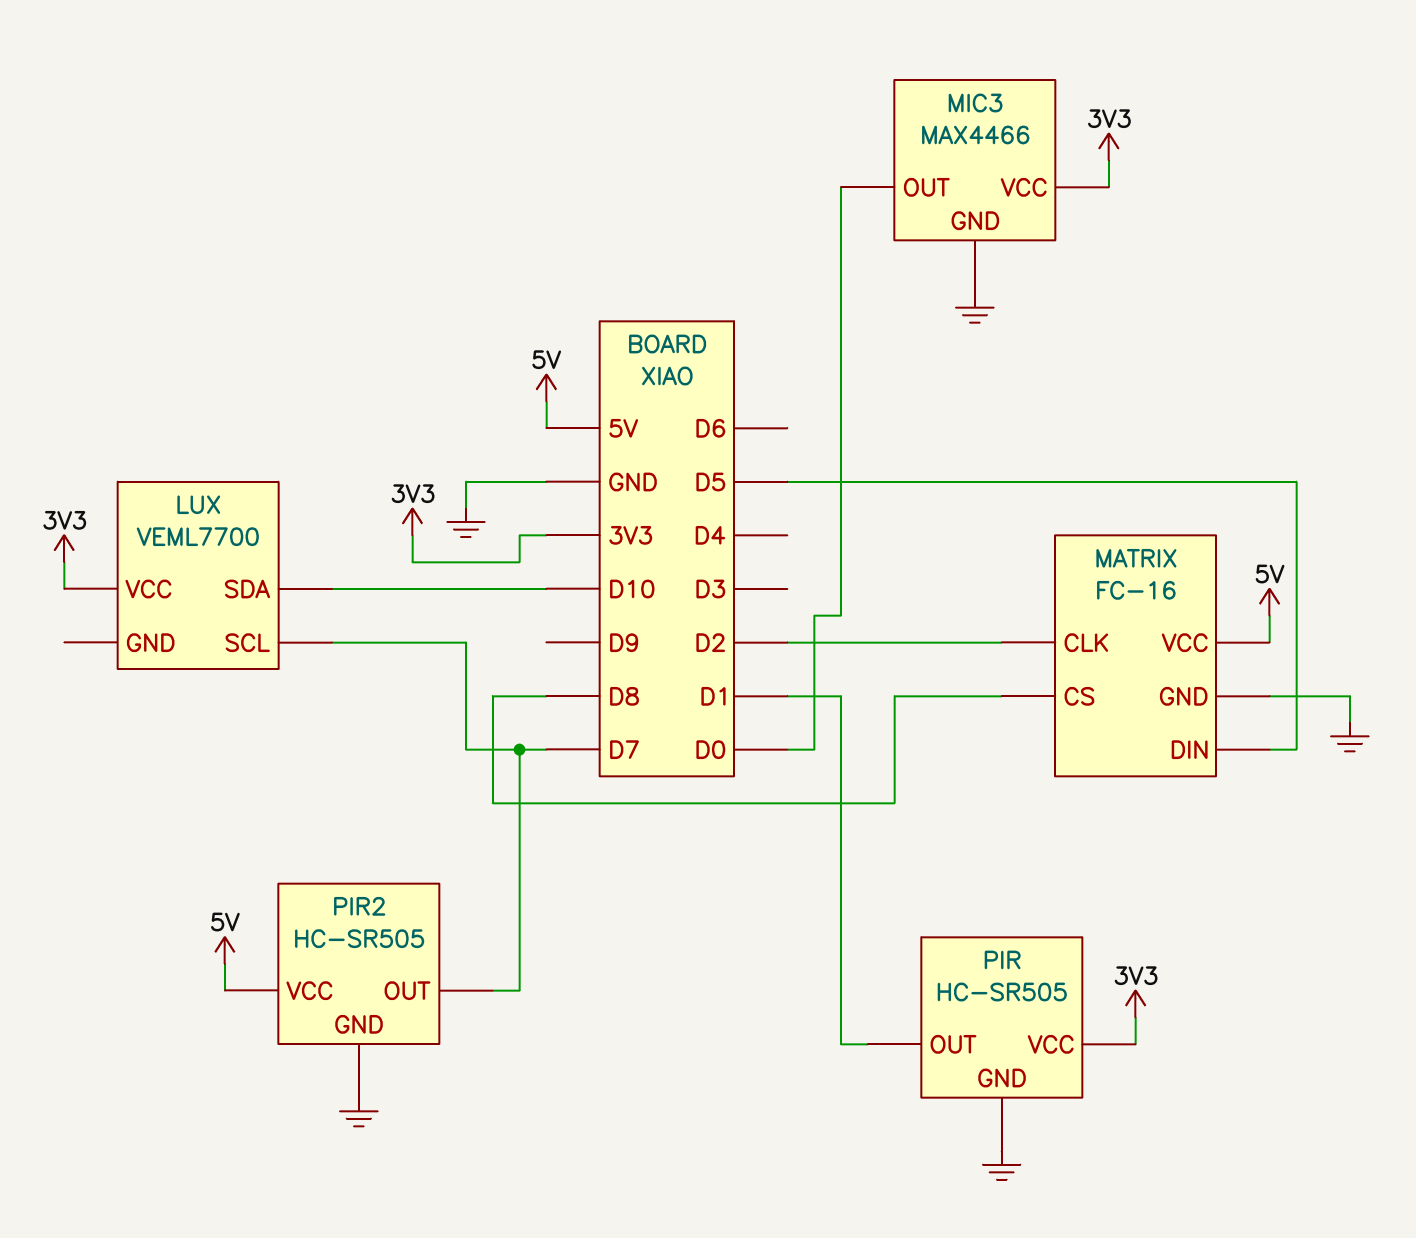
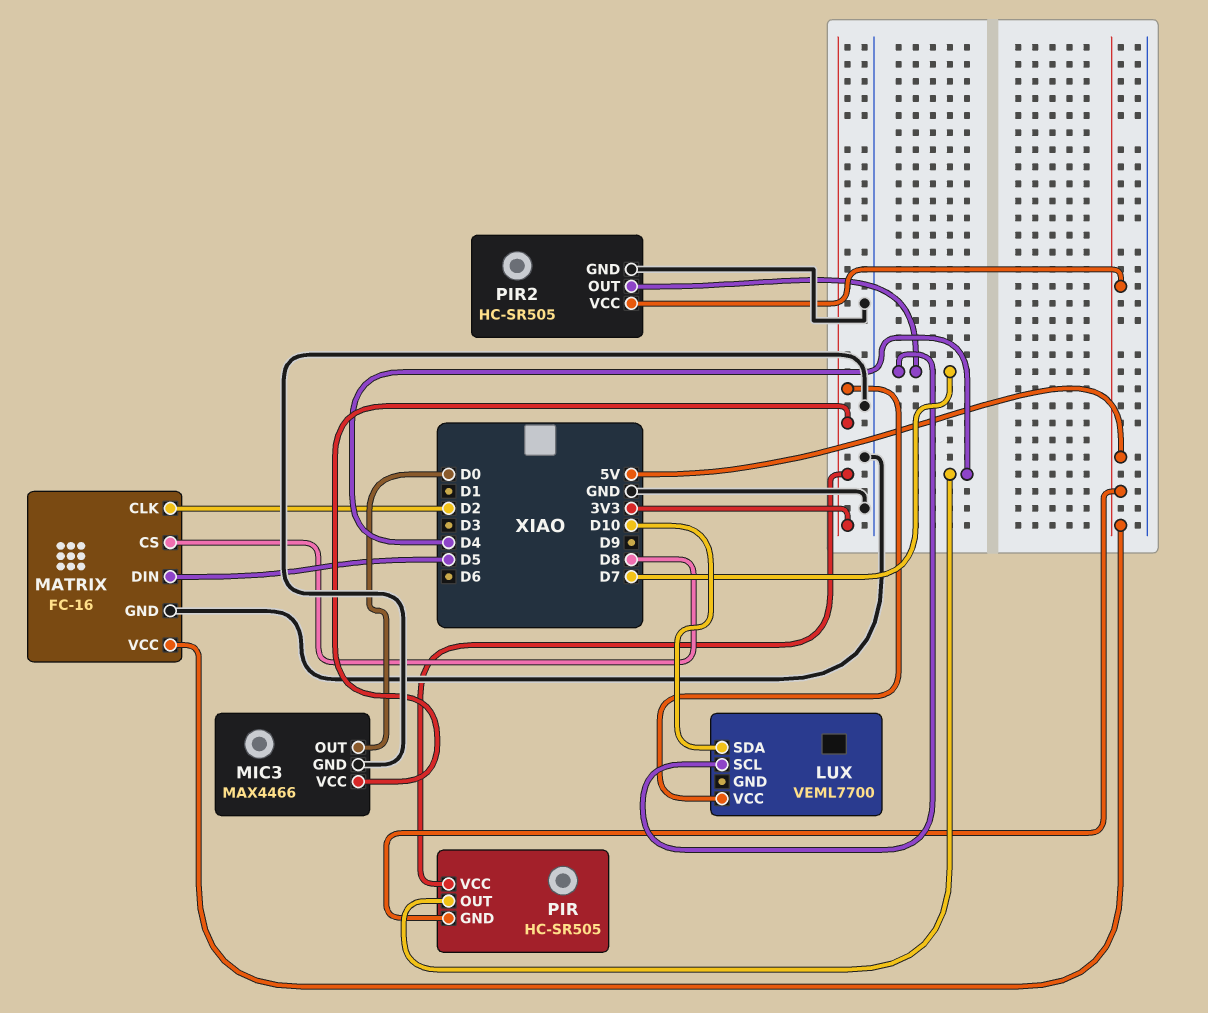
PIR pin GND: GND -> 5V
PIR pin OUT: D1 -> D4

